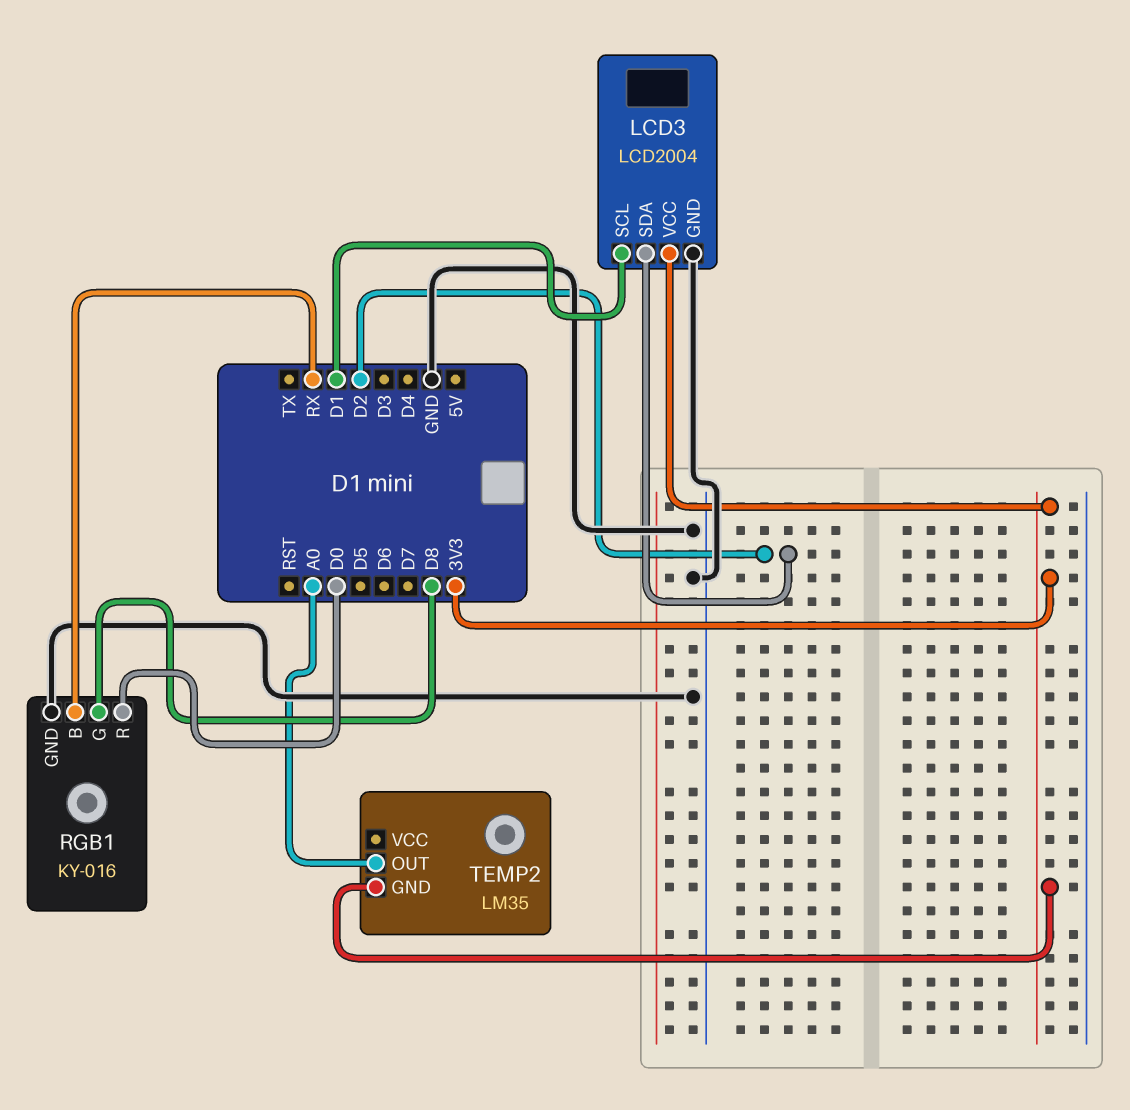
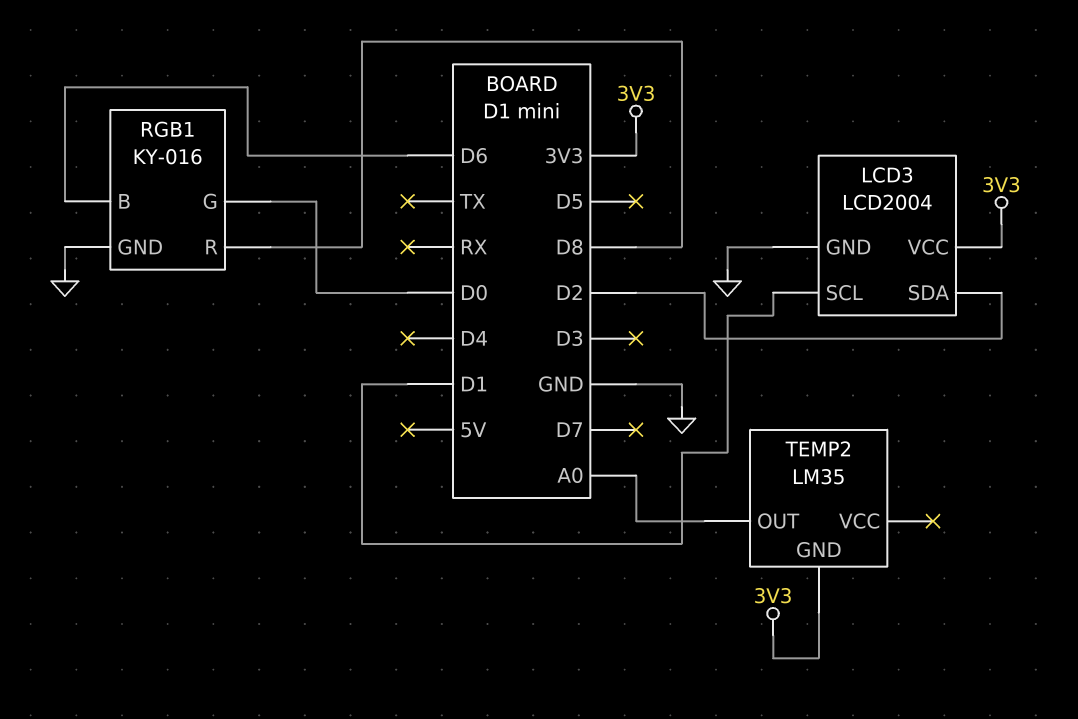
RGB1 pin B: RX -> D6
RGB1 pin G: D8 -> D0
RGB1 pin R: D0 -> D8

